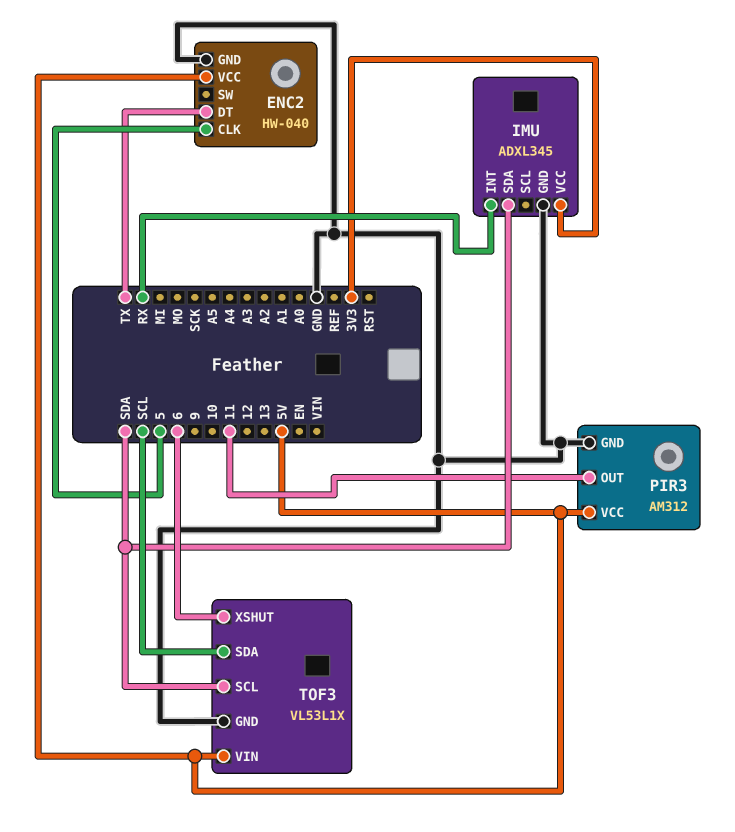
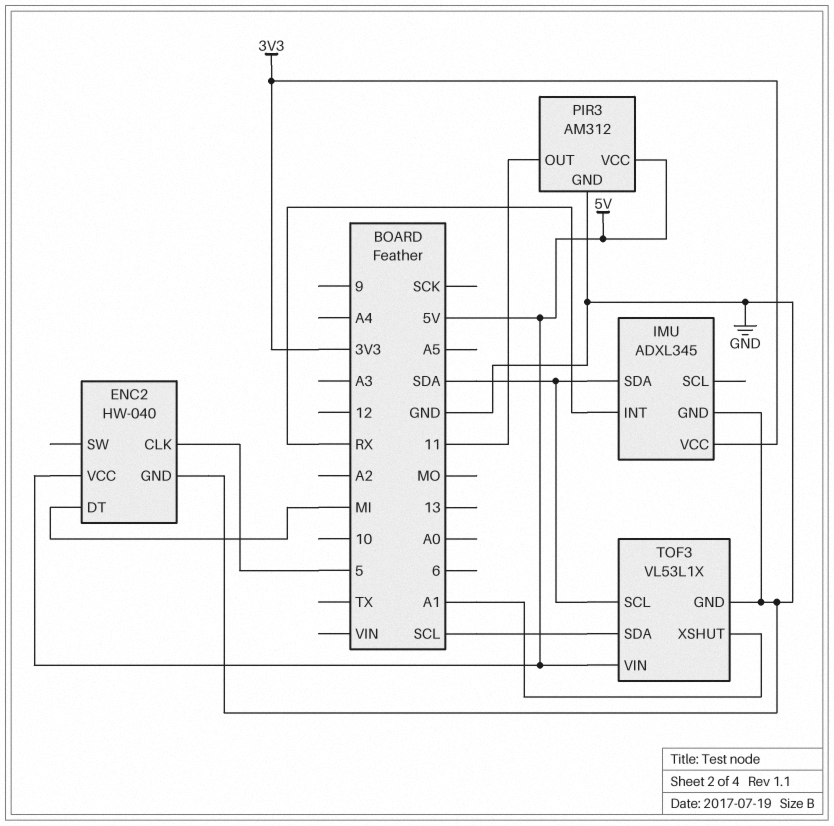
ENC2 pin DT: TX -> MI
TOF3 pin XSHUT: 6 -> A1

